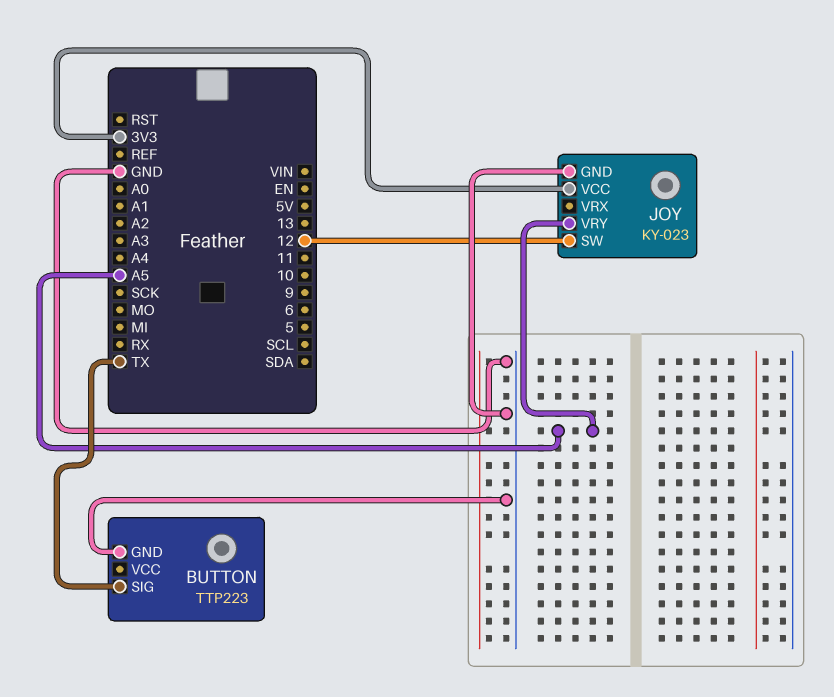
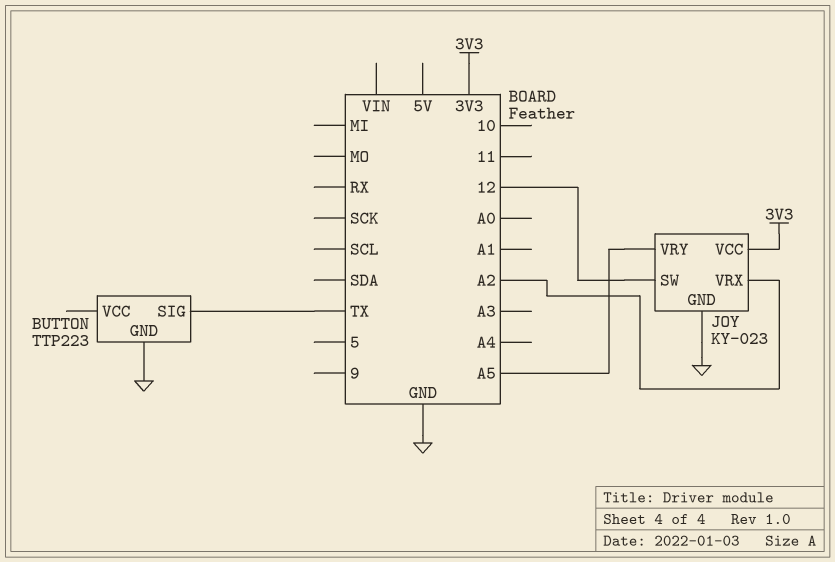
JOY pin VRX: none -> A2

